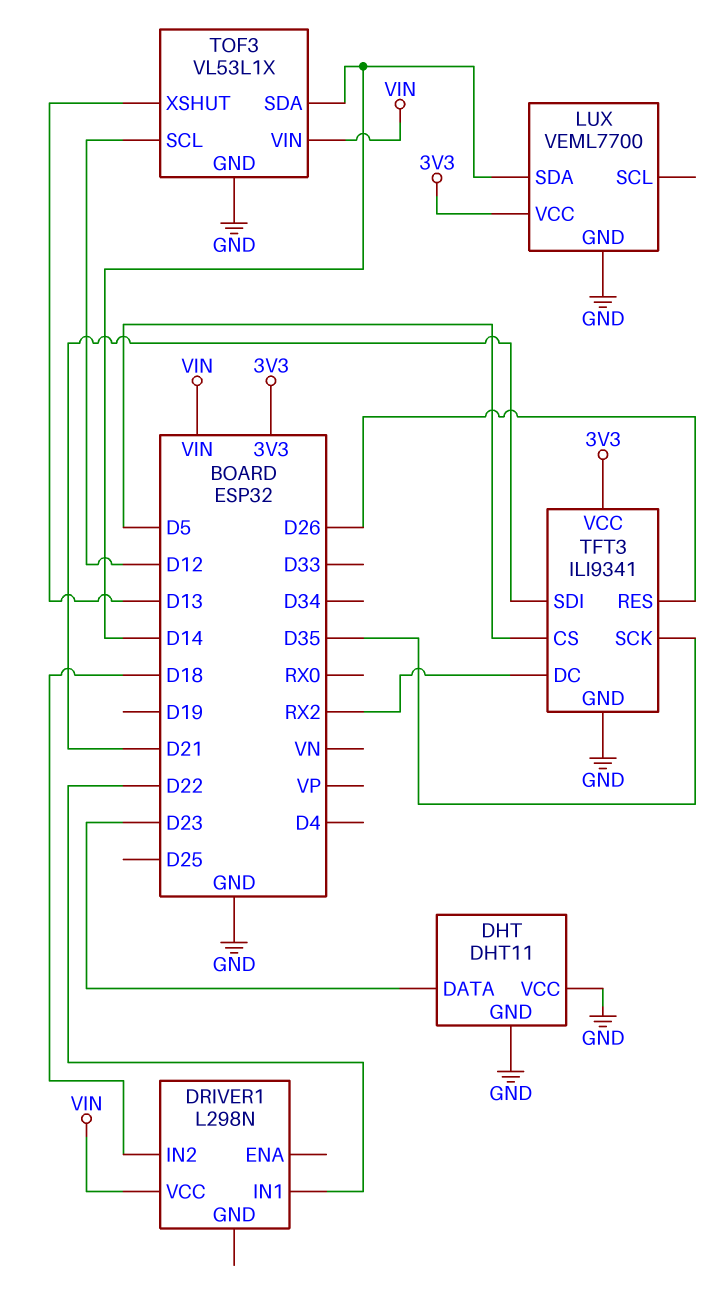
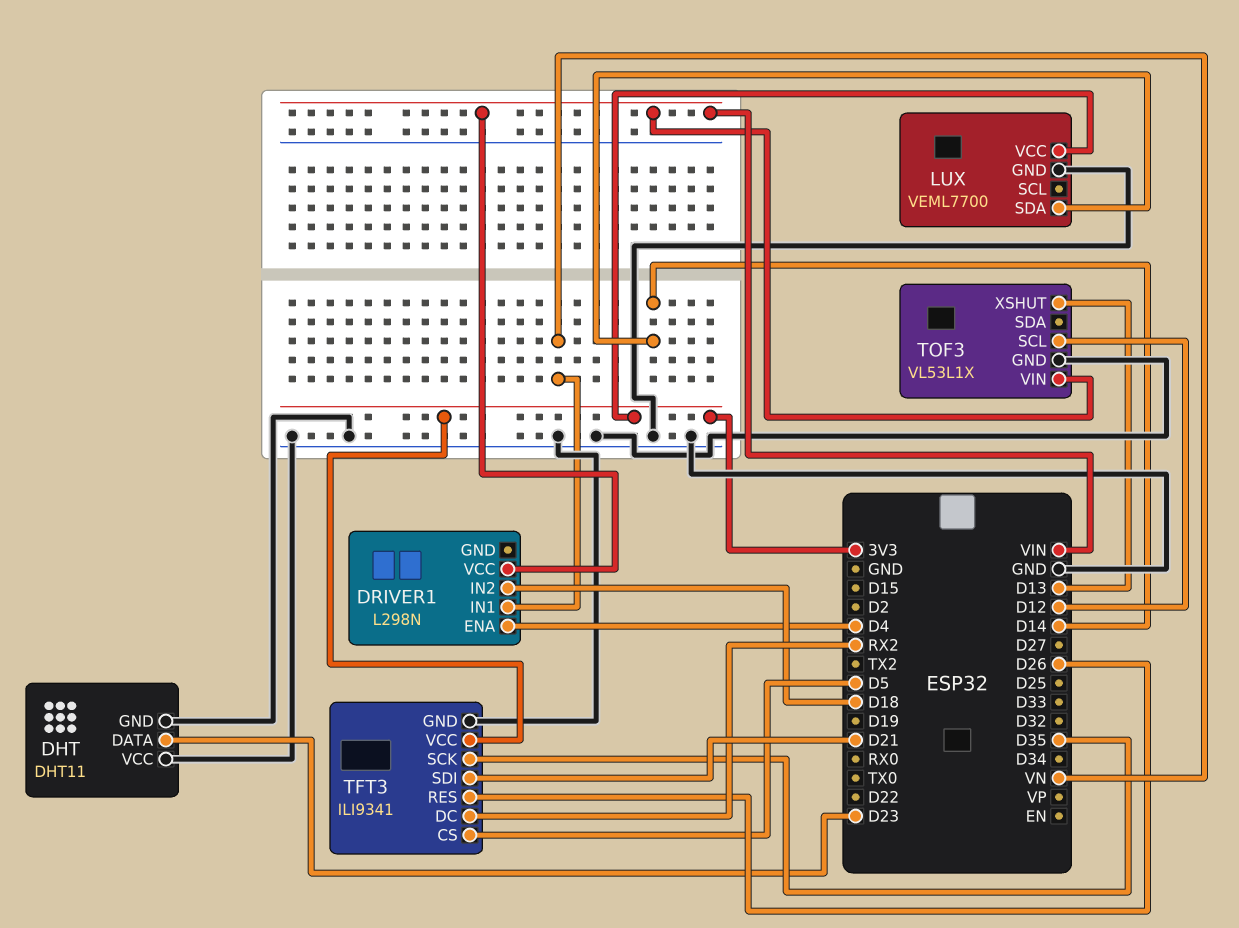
DRIVER1 pin ENA: none -> D4
DRIVER1 pin IN1: D22 -> VN
TOF3 pin SDA: D14 -> none

